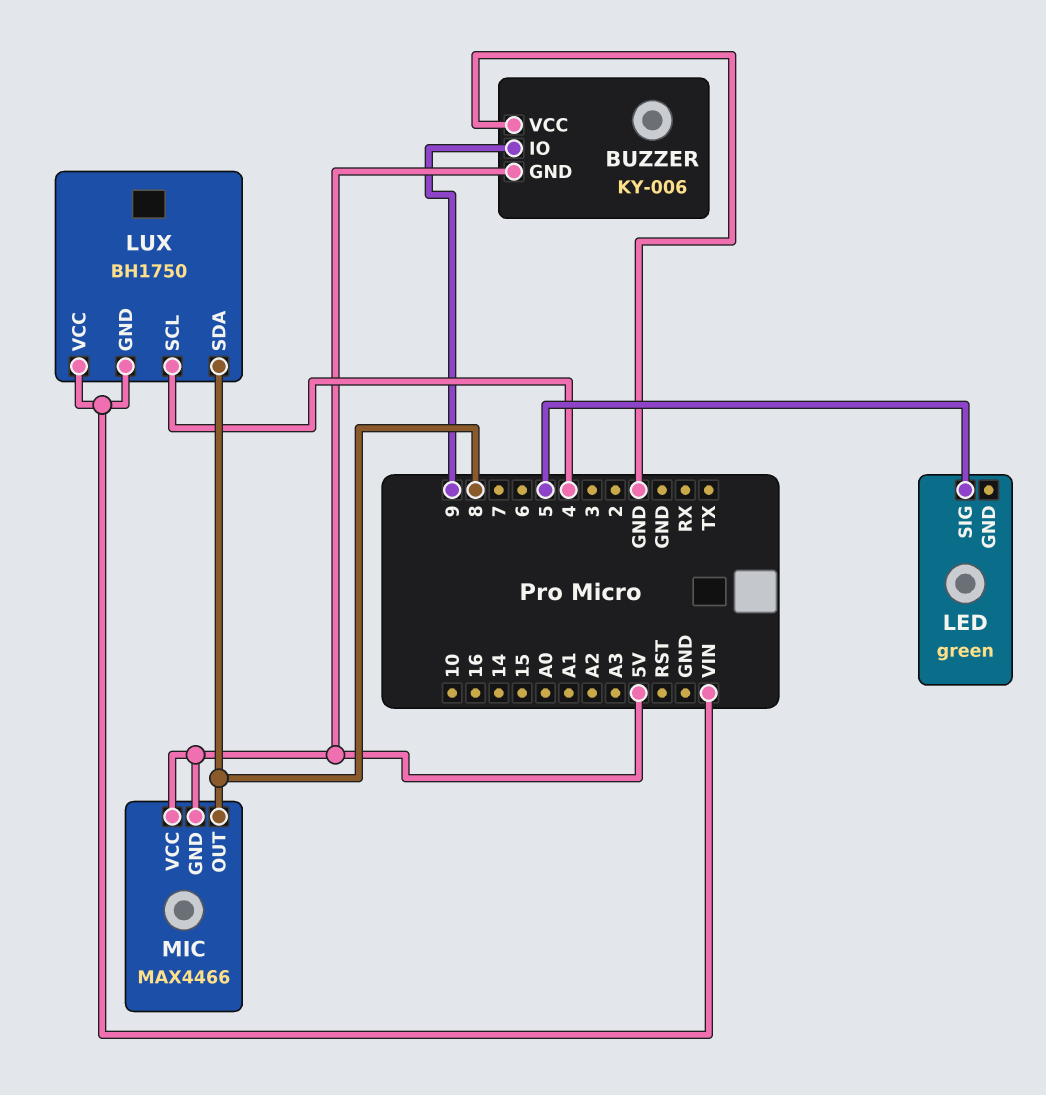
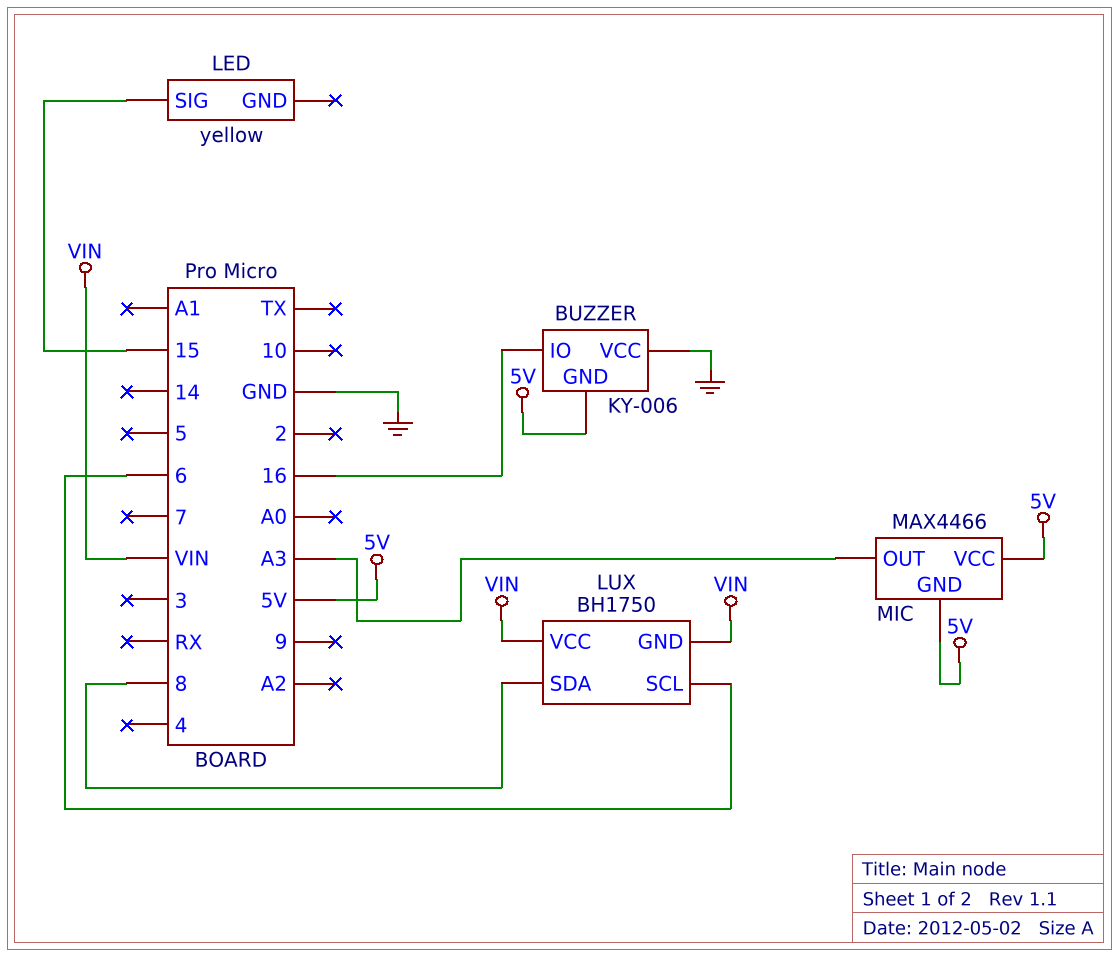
BUZZER pin IO: 9 -> 16
LED: green -> yellow
LED pin SIG: 5 -> 15
LUX pin SCL: 4 -> 6
MIC pin OUT: 8 -> A3

